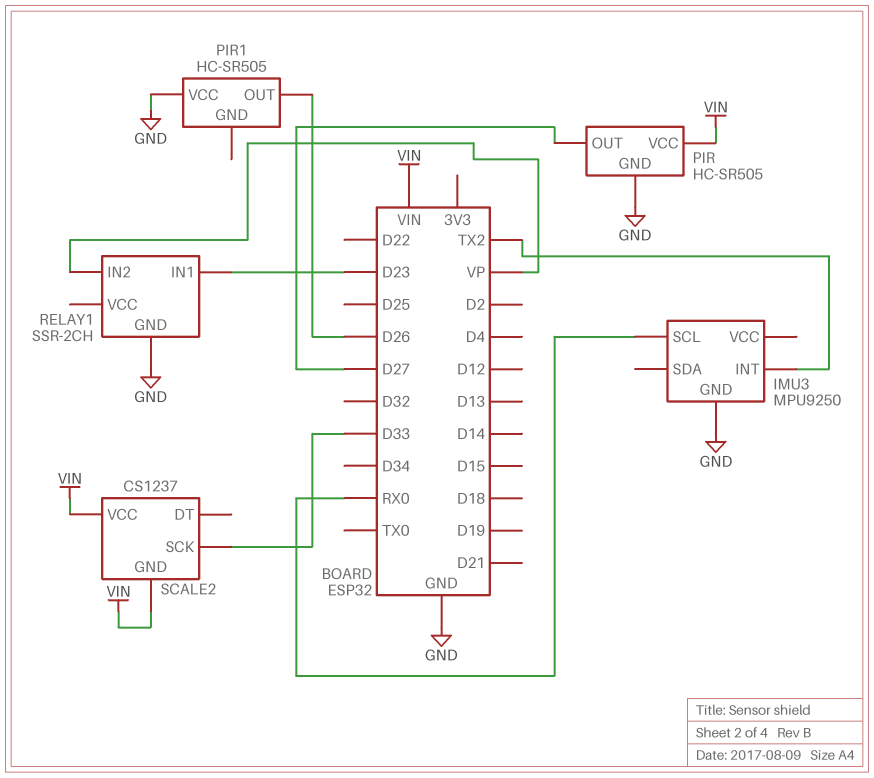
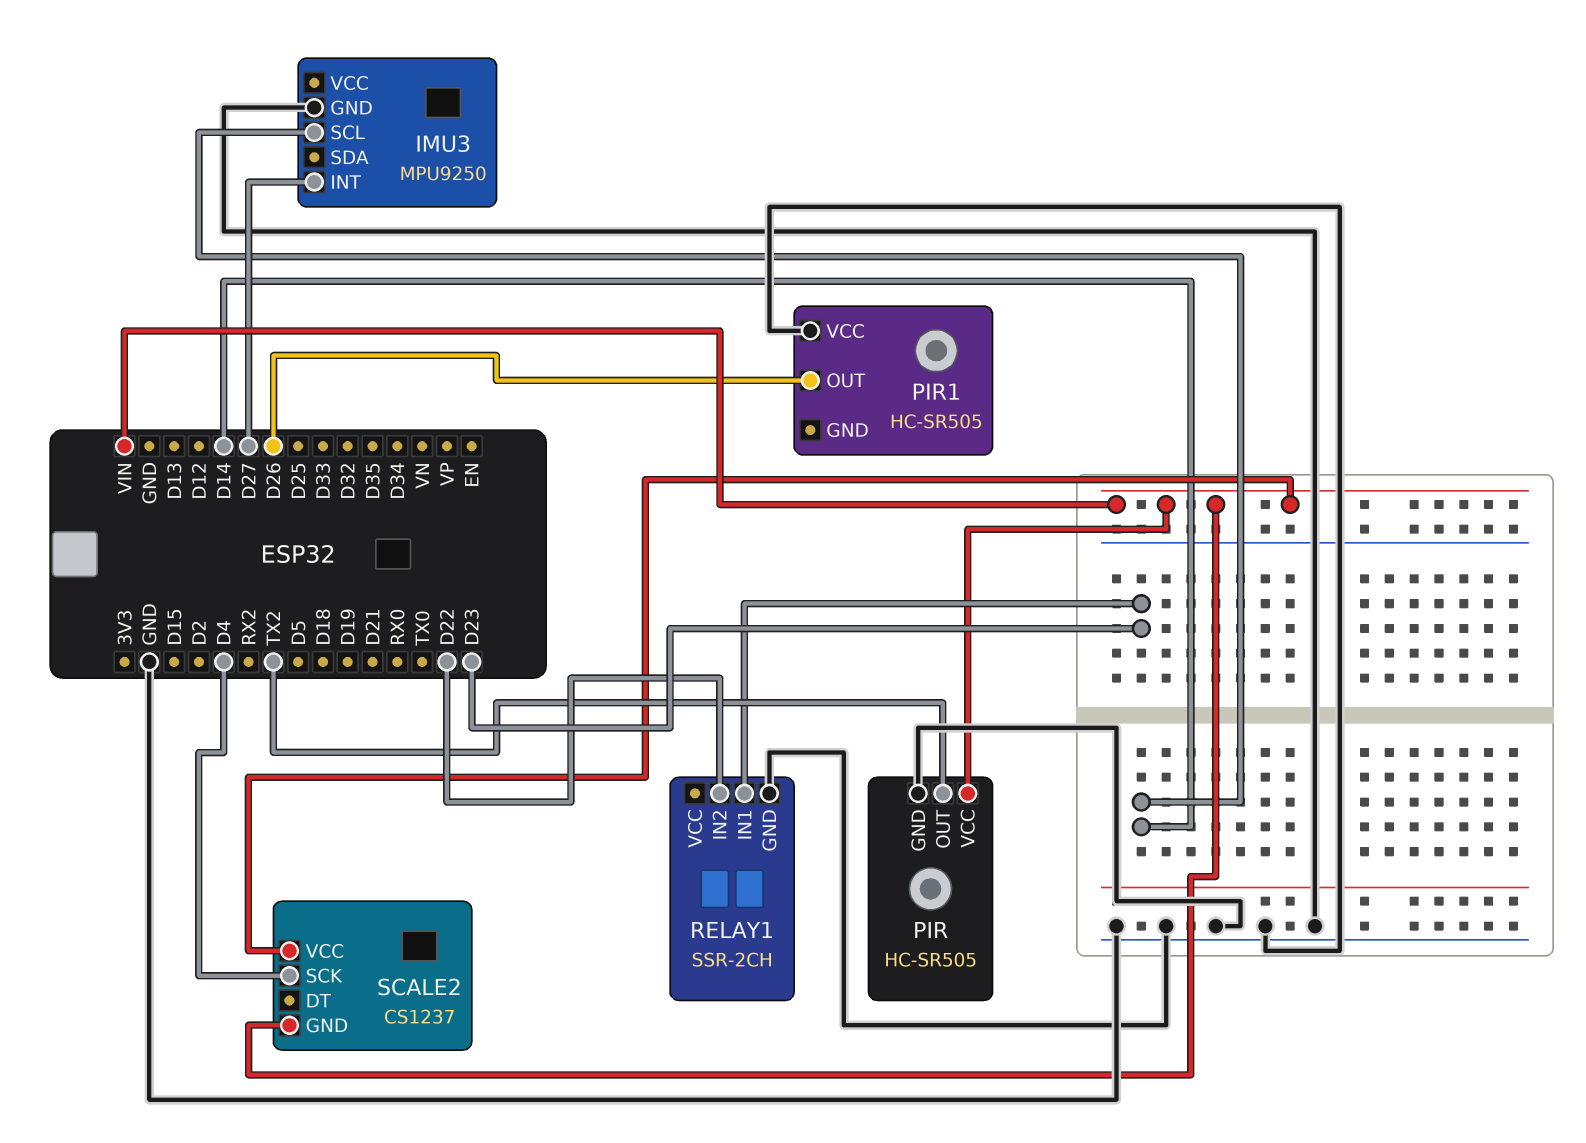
IMU3 pin INT: TX2 -> D27
IMU3 pin SCL: RX0 -> D14
PIR pin OUT: D27 -> TX2
RELAY1 pin IN2: VP -> D22
SCALE2 pin SCK: D33 -> D4

